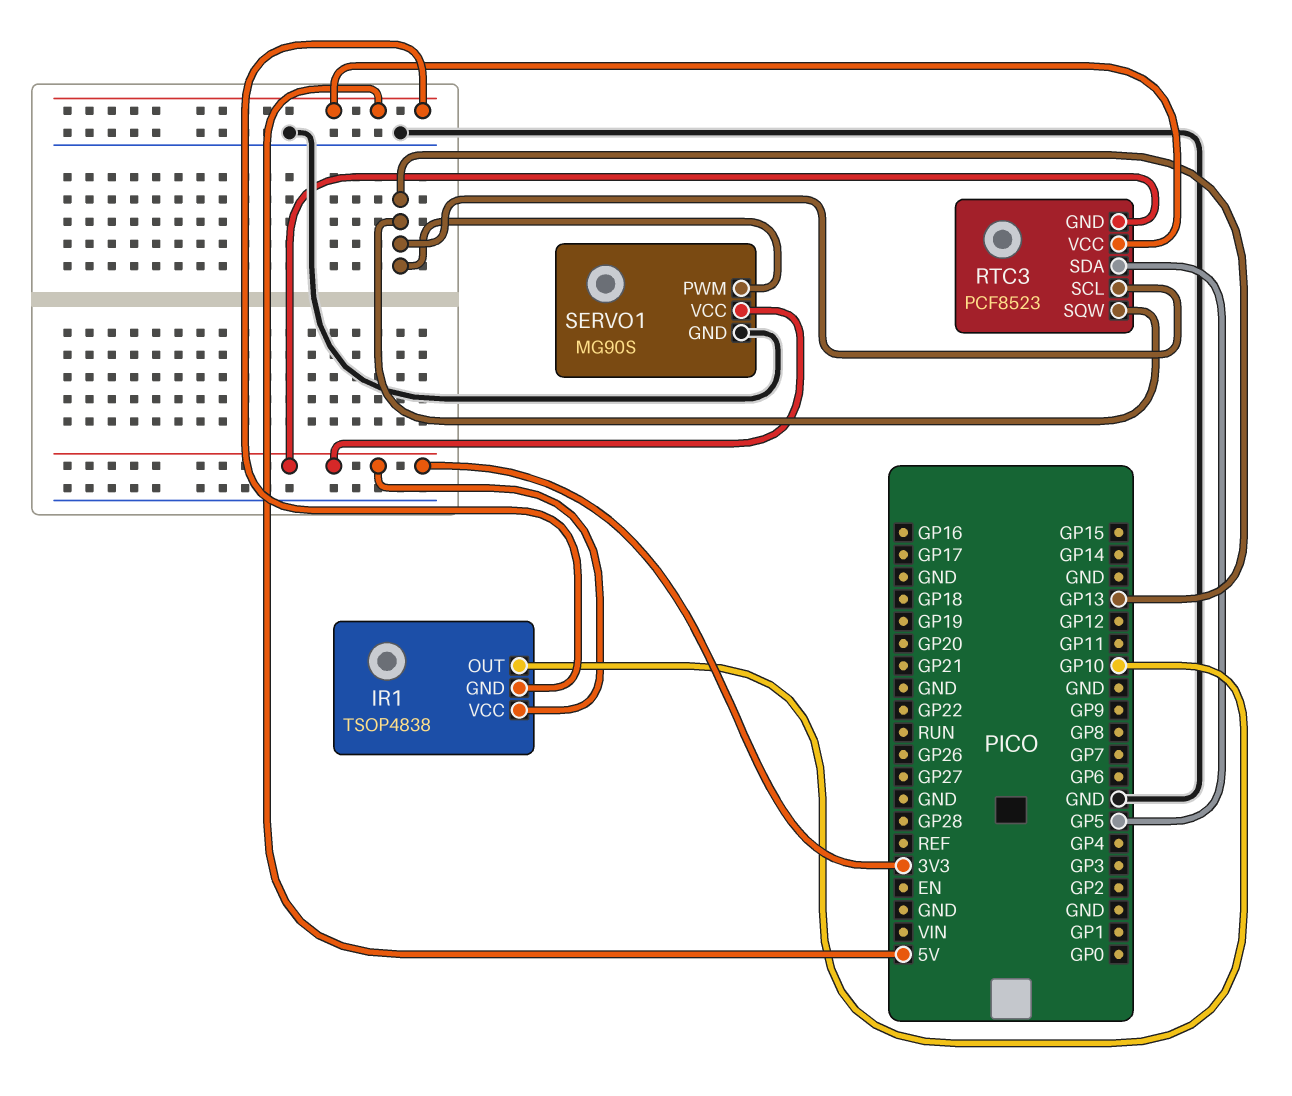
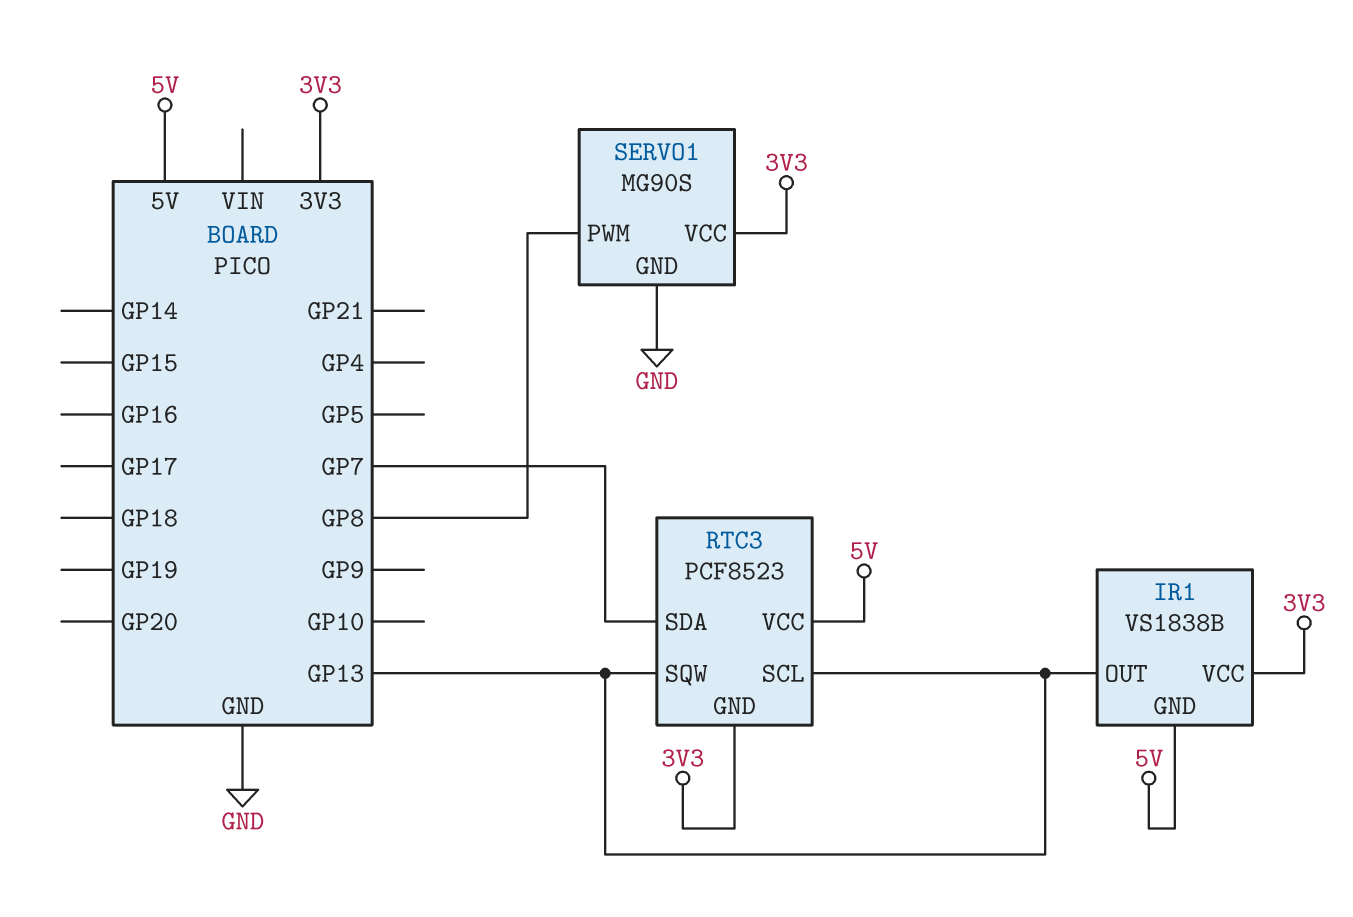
IR1: TSOP4838 -> VS1838B
IR1 pin OUT: GP10 -> GP13
RTC3 pin SDA: GP5 -> GP7
SERVO1 pin PWM: GP13 -> GP8

